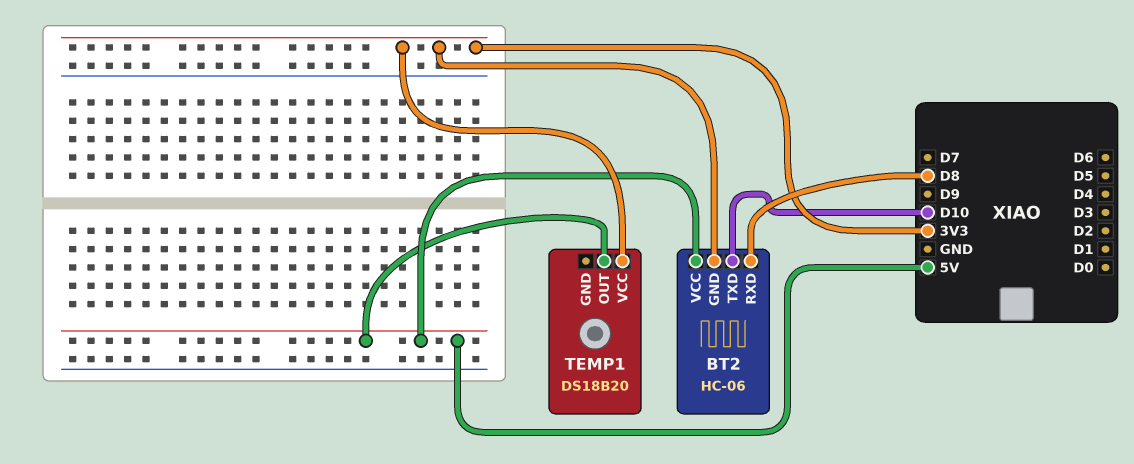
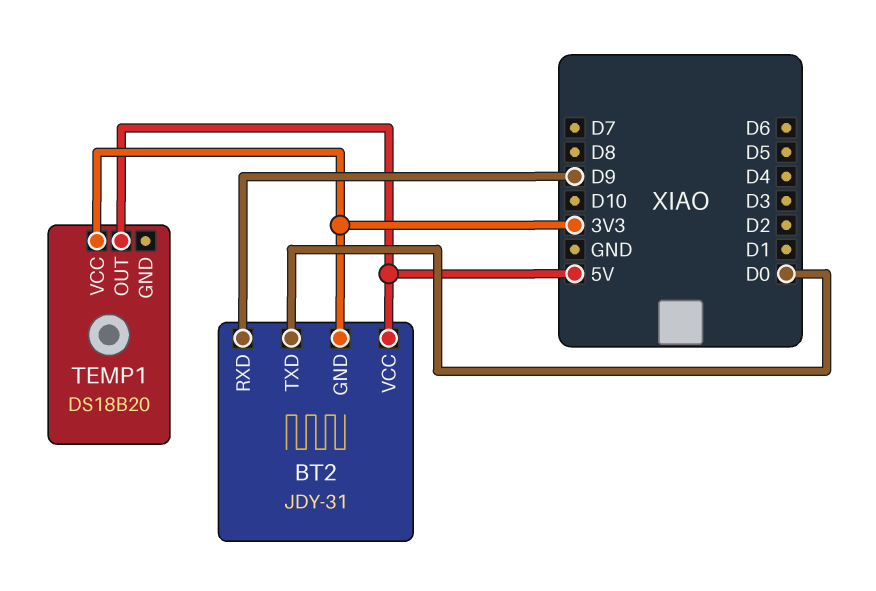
BT2: HC-06 -> JDY-31
BT2 pin RXD: D8 -> D9
BT2 pin TXD: D10 -> D0

